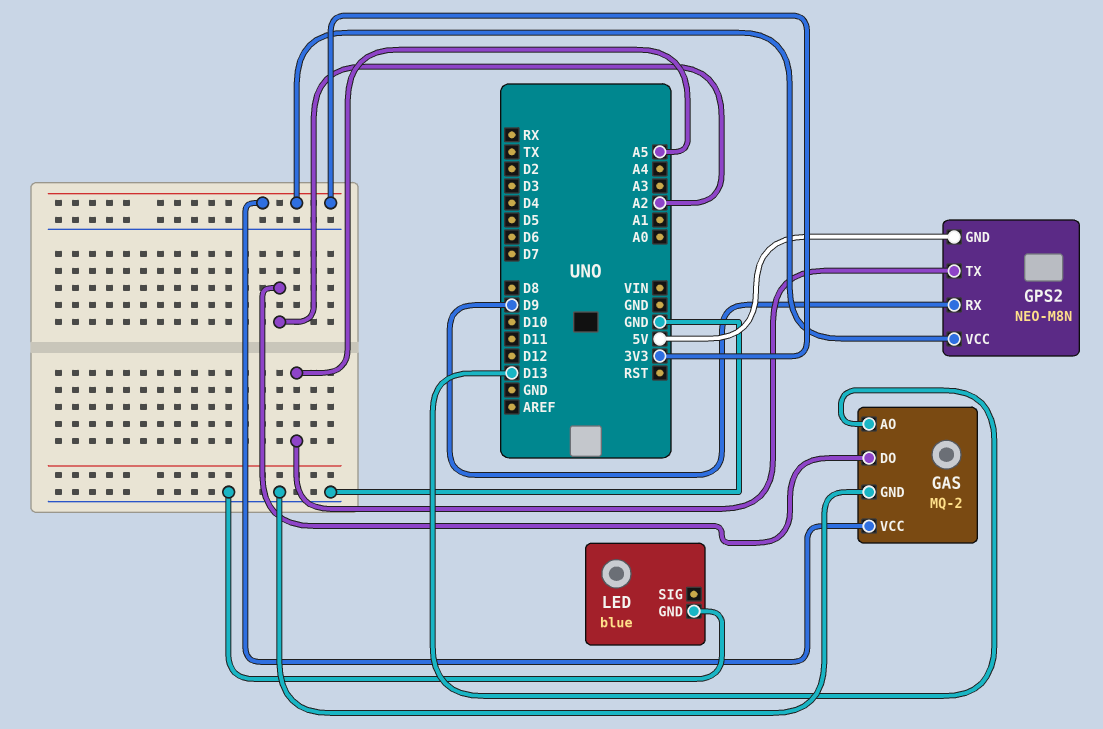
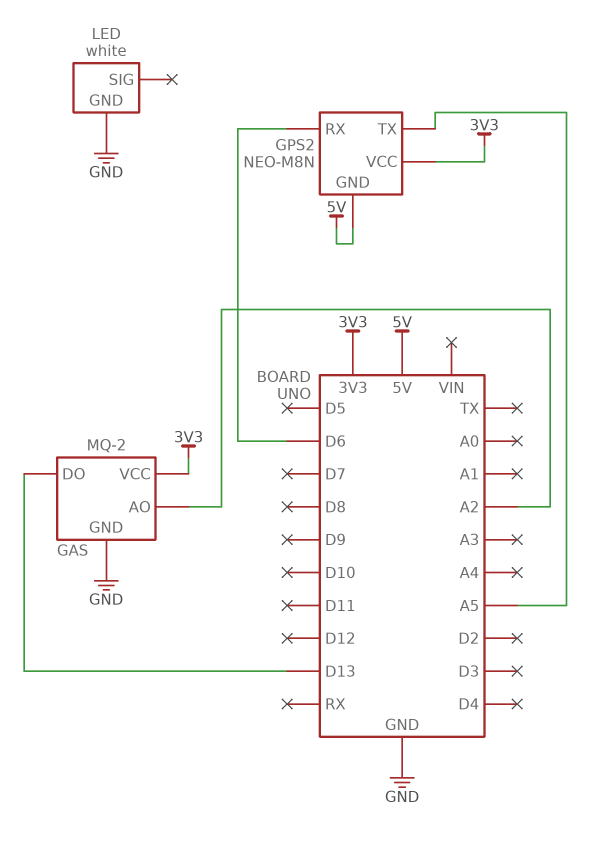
GAS pin AO: D13 -> A2
GAS pin DO: A2 -> D13
GPS2 pin RX: D9 -> D6
LED: blue -> white

